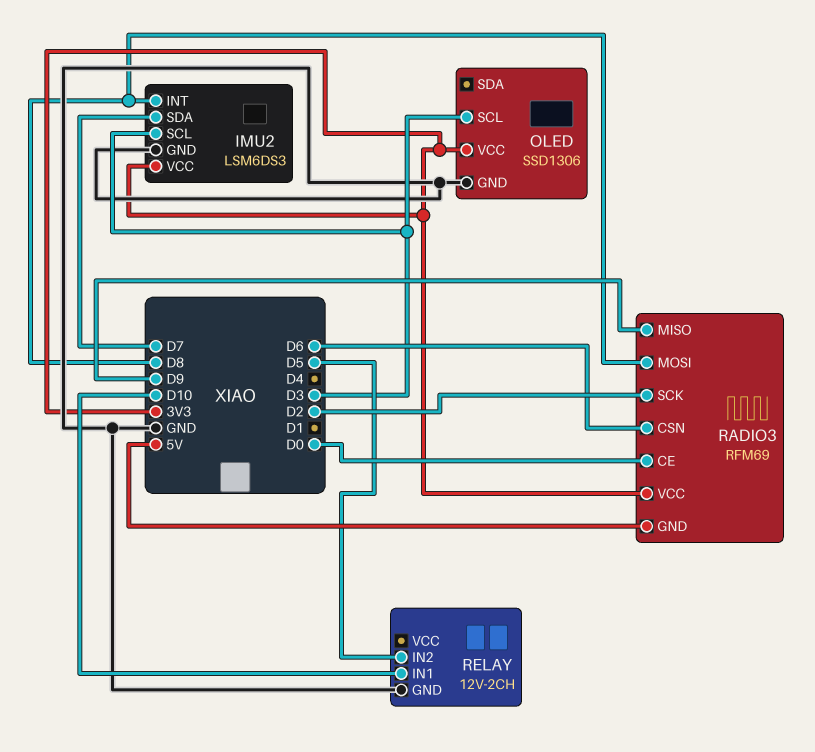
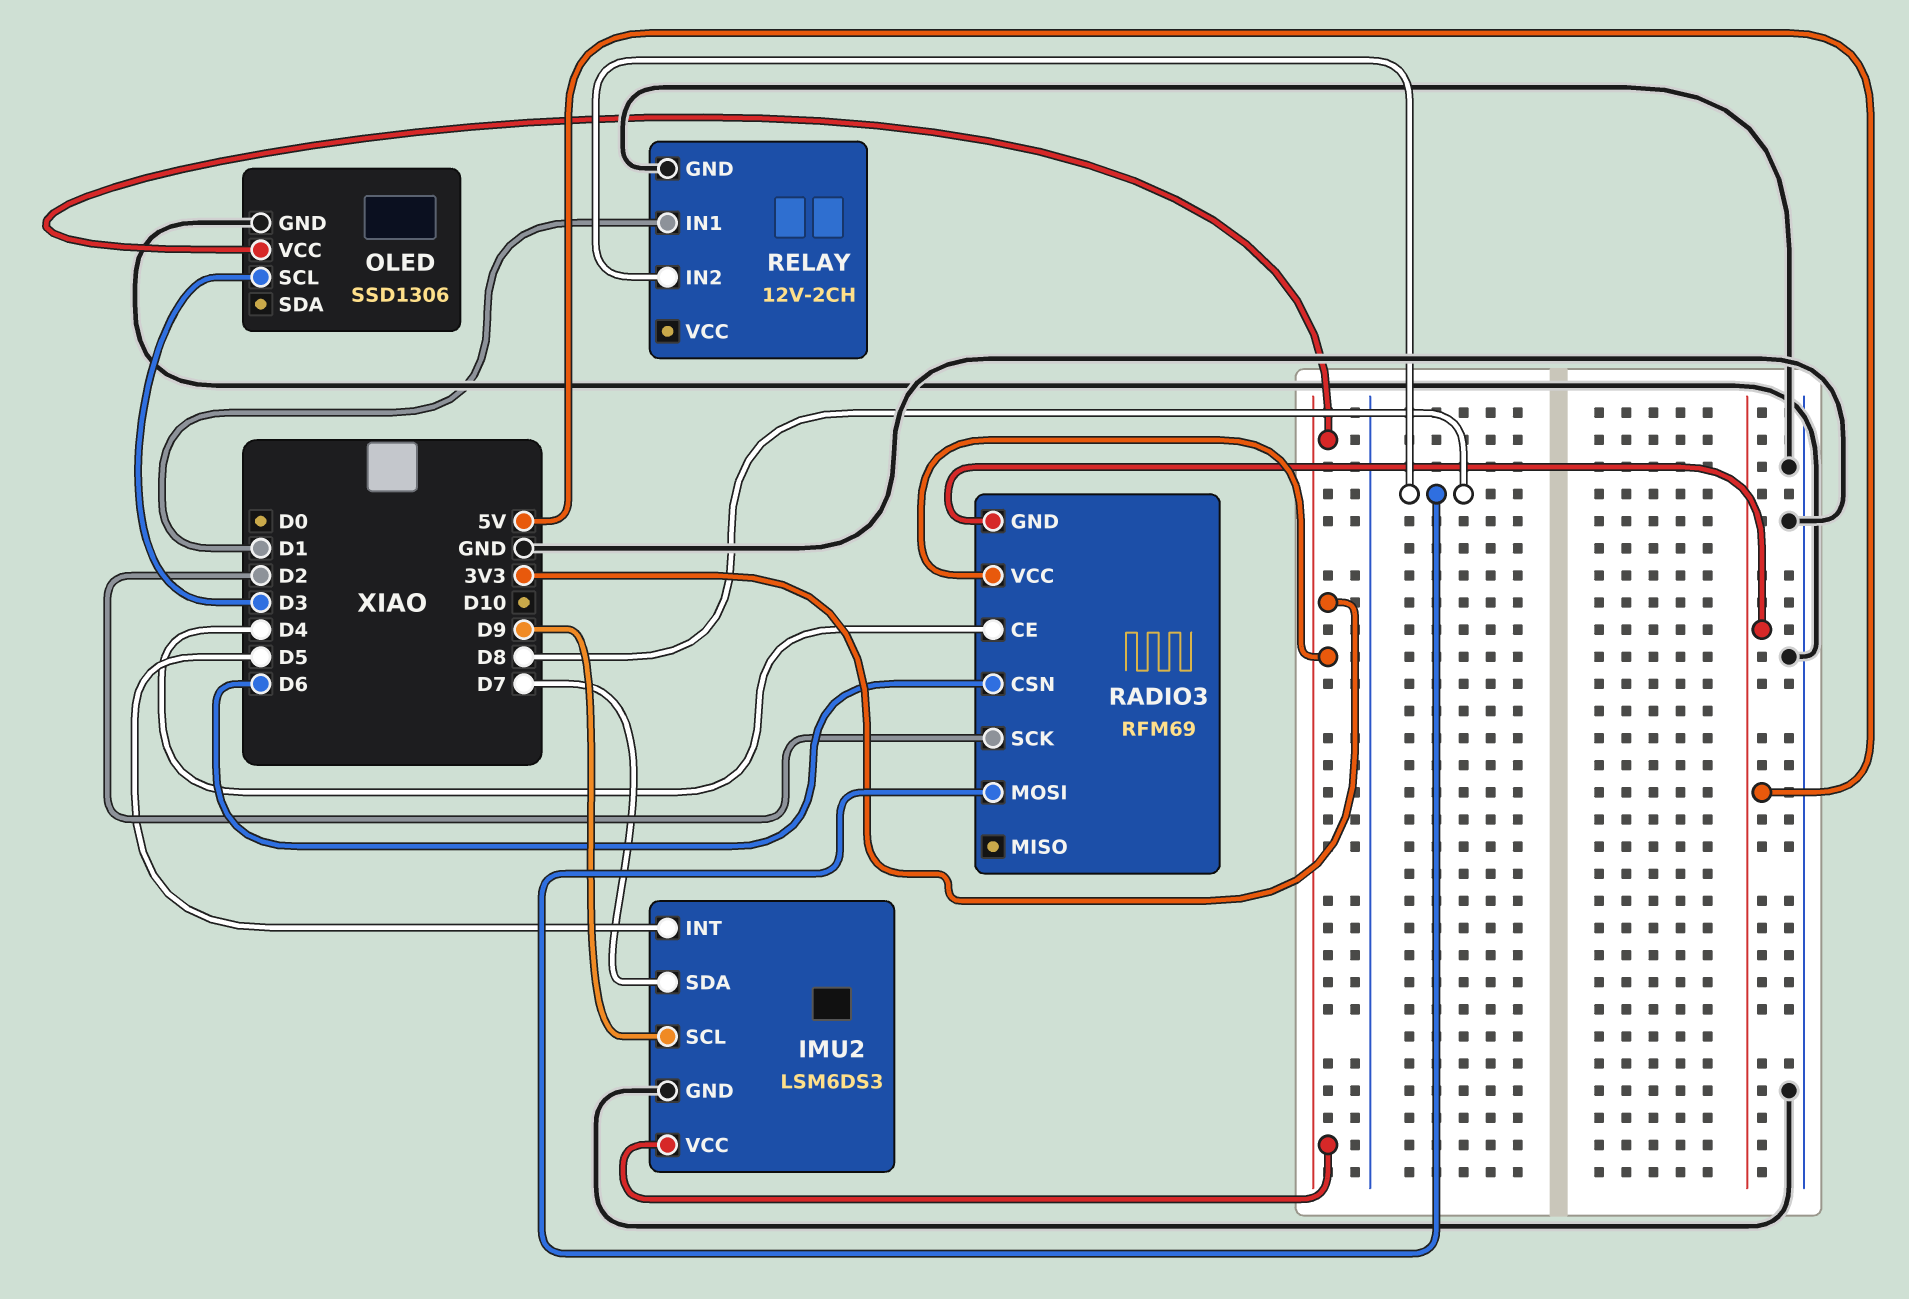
IMU2 pin INT: D8 -> D5
IMU2 pin SCL: D3 -> D9
RADIO3 pin CE: D0 -> D4
RADIO3 pin MISO: D9 -> none
RELAY pin IN1: D10 -> D1
RELAY pin IN2: D5 -> D8

